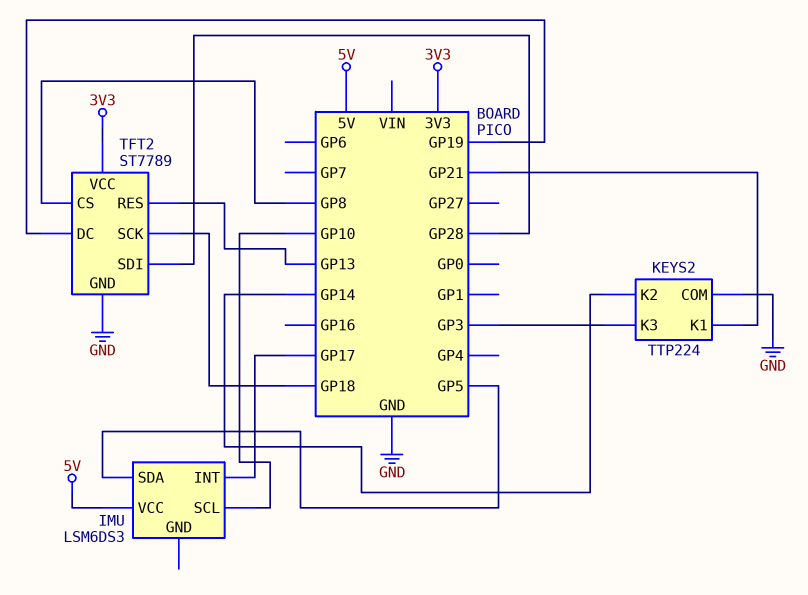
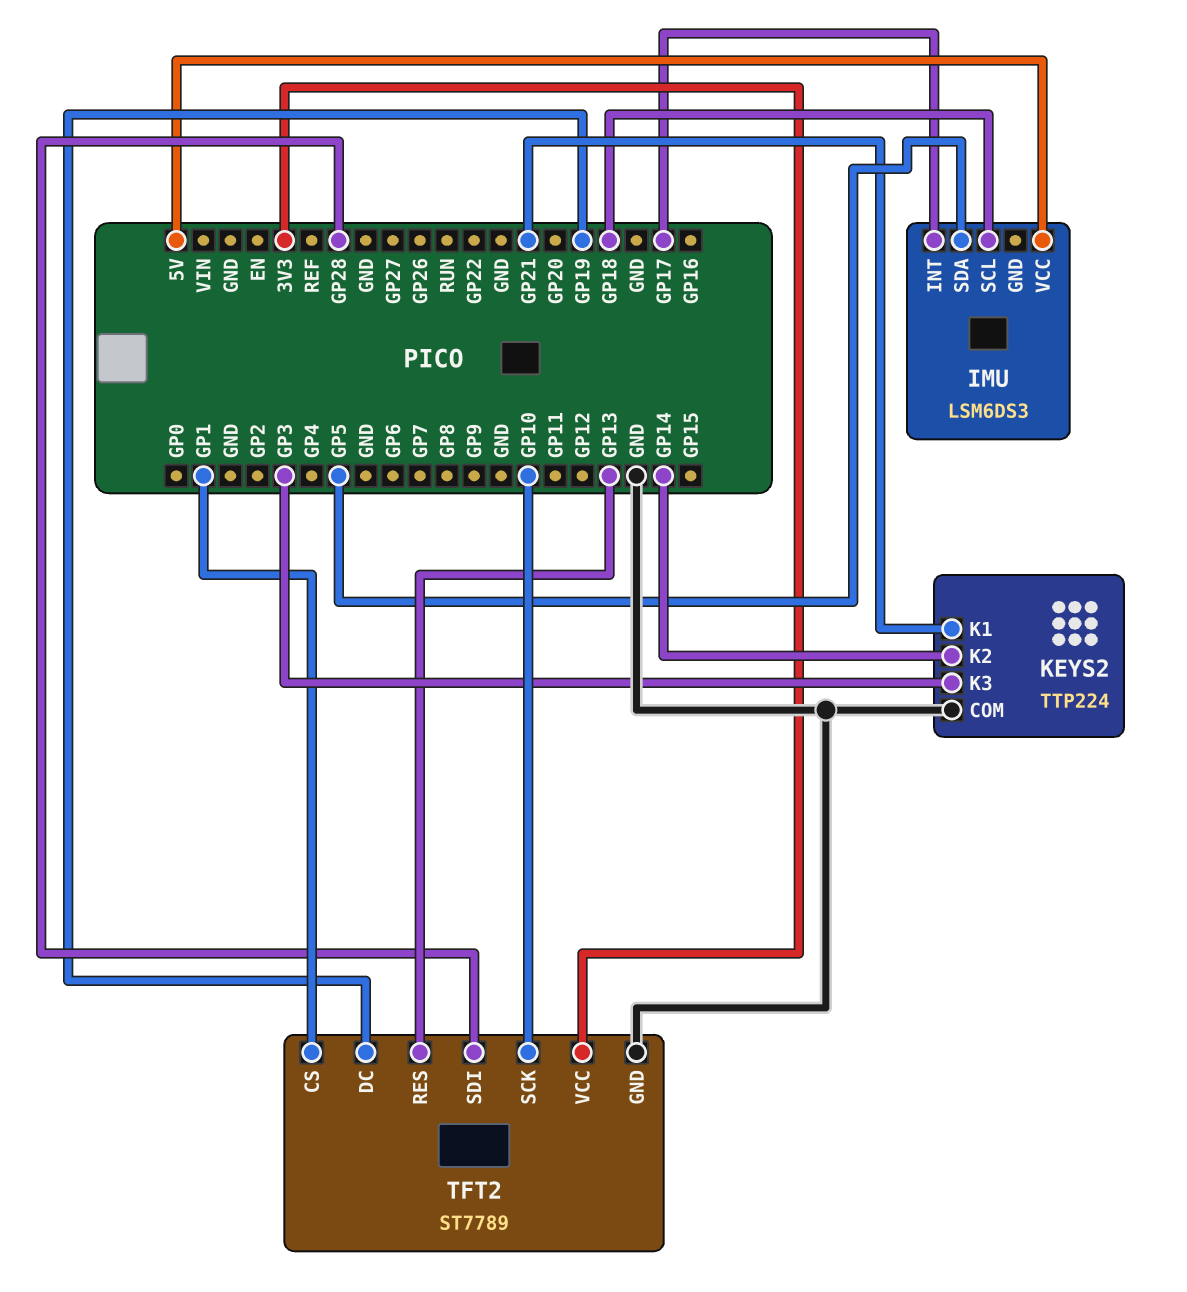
IMU pin SCL: GP10 -> GP18
TFT2 pin CS: GP8 -> GP1
TFT2 pin SCK: GP18 -> GP10

